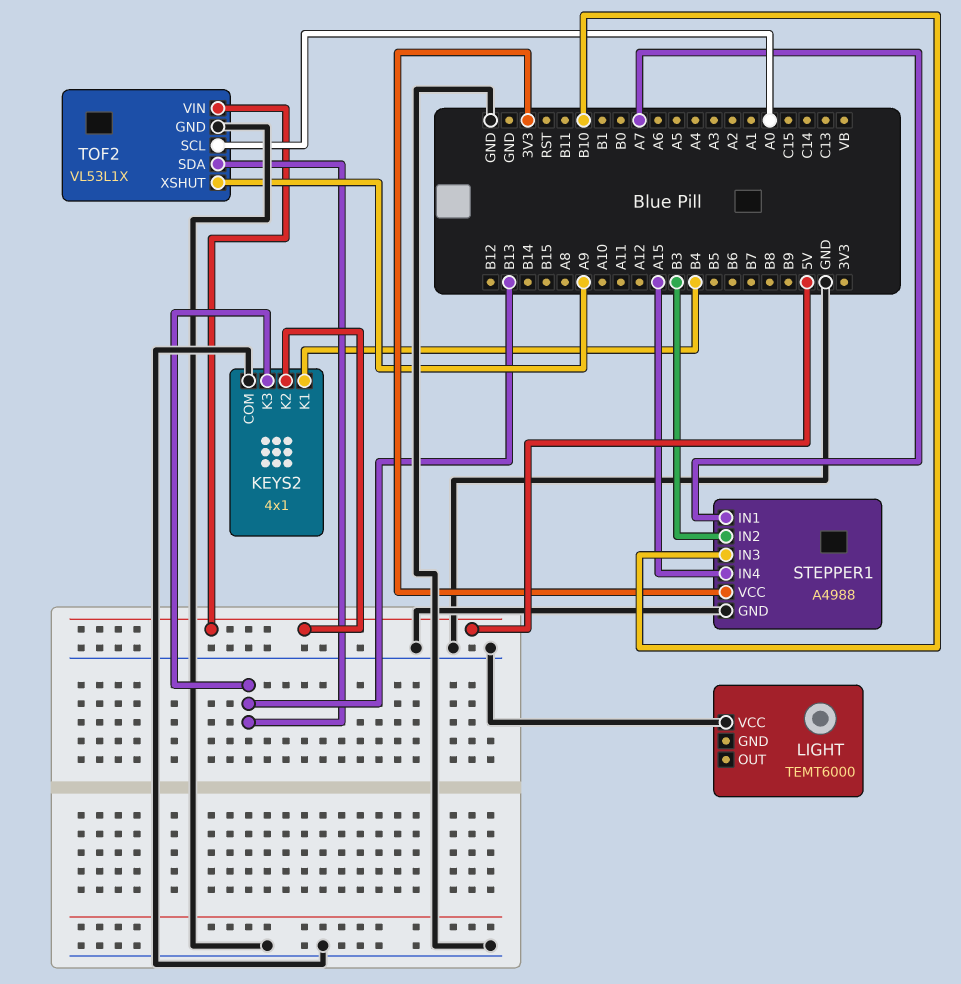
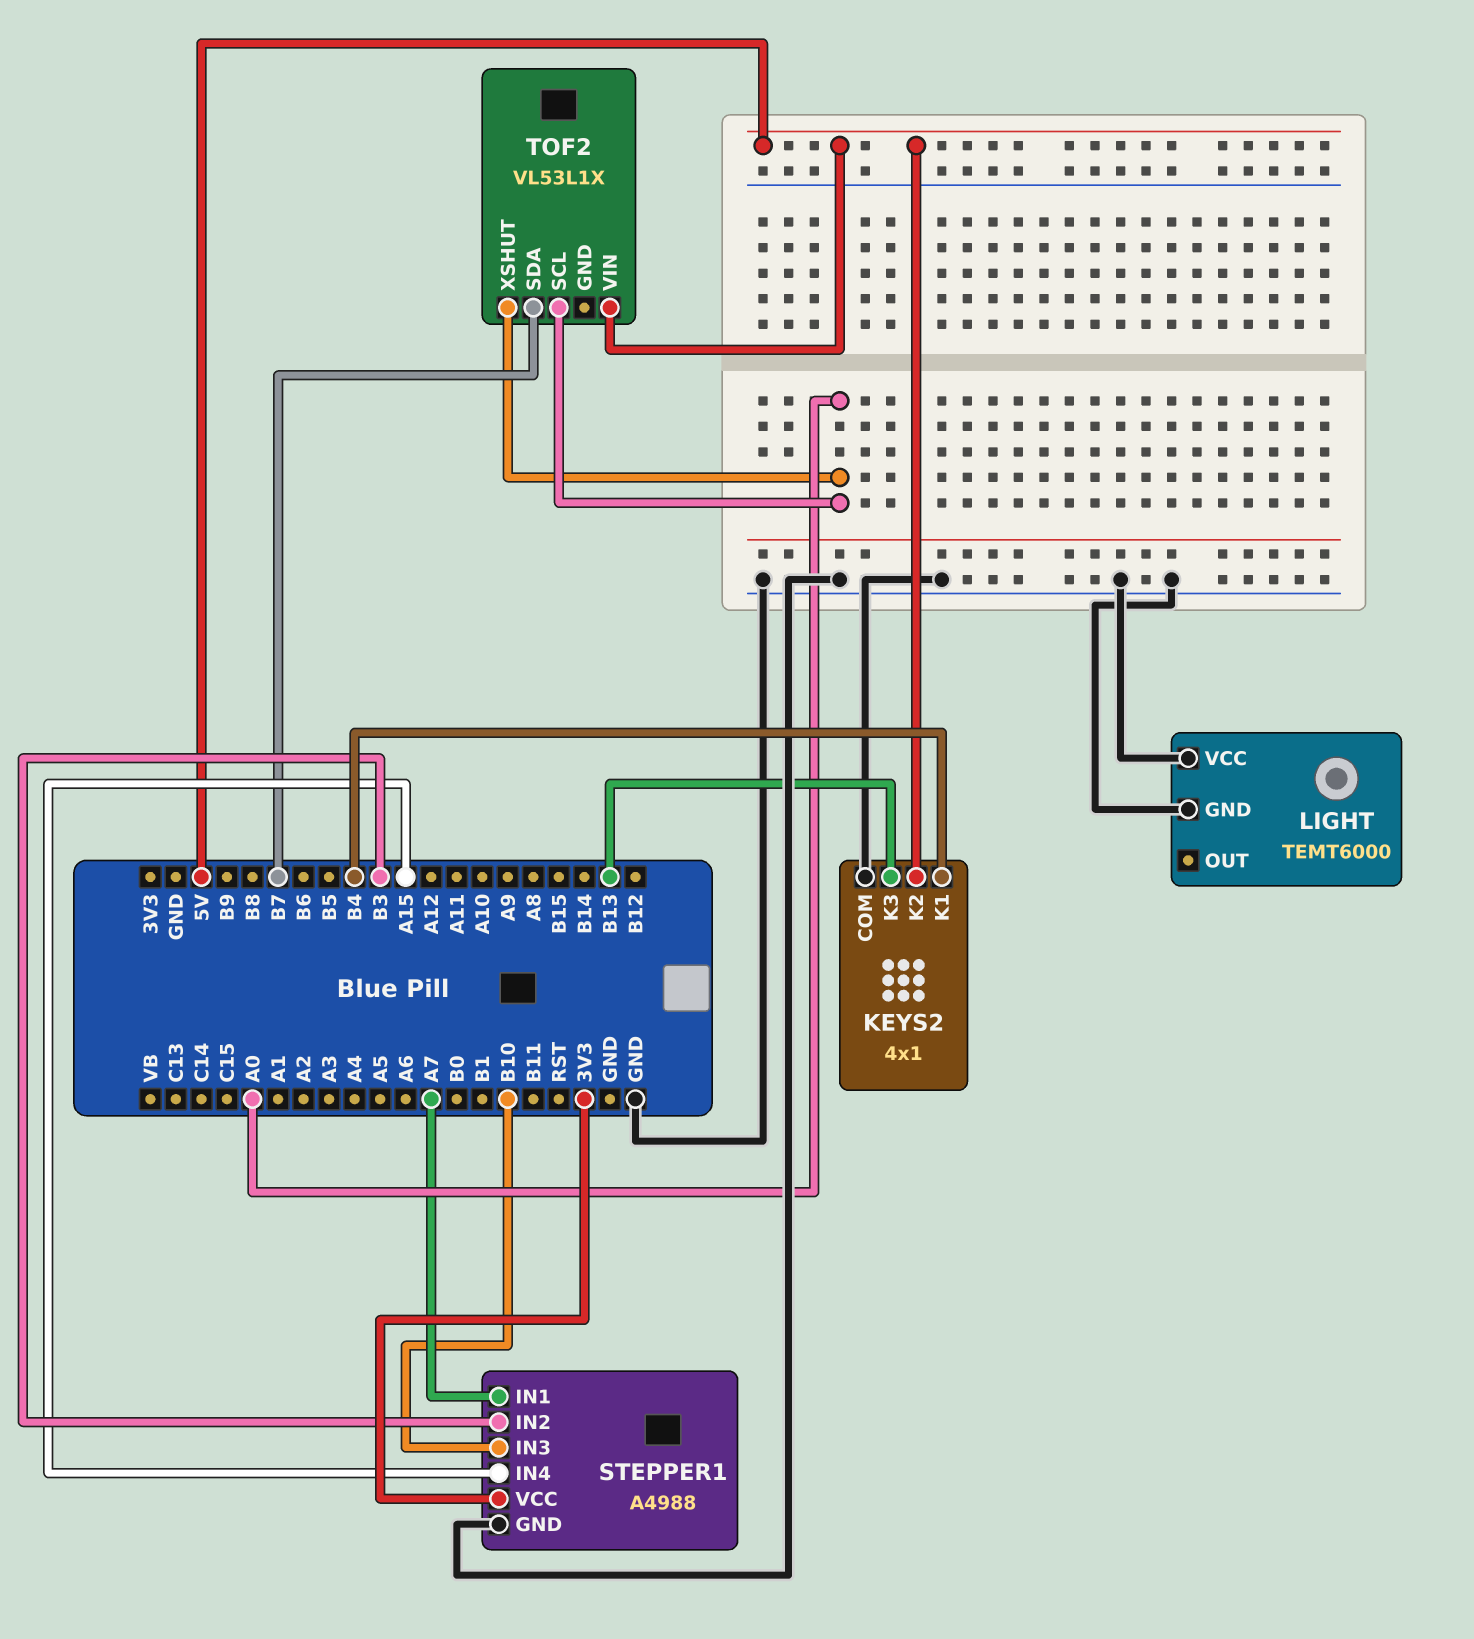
LIGHT pin GND: none -> GND
TOF2 pin GND: GND -> none
TOF2 pin SDA: B13 -> B7
TOF2 pin XSHUT: A9 -> A0

